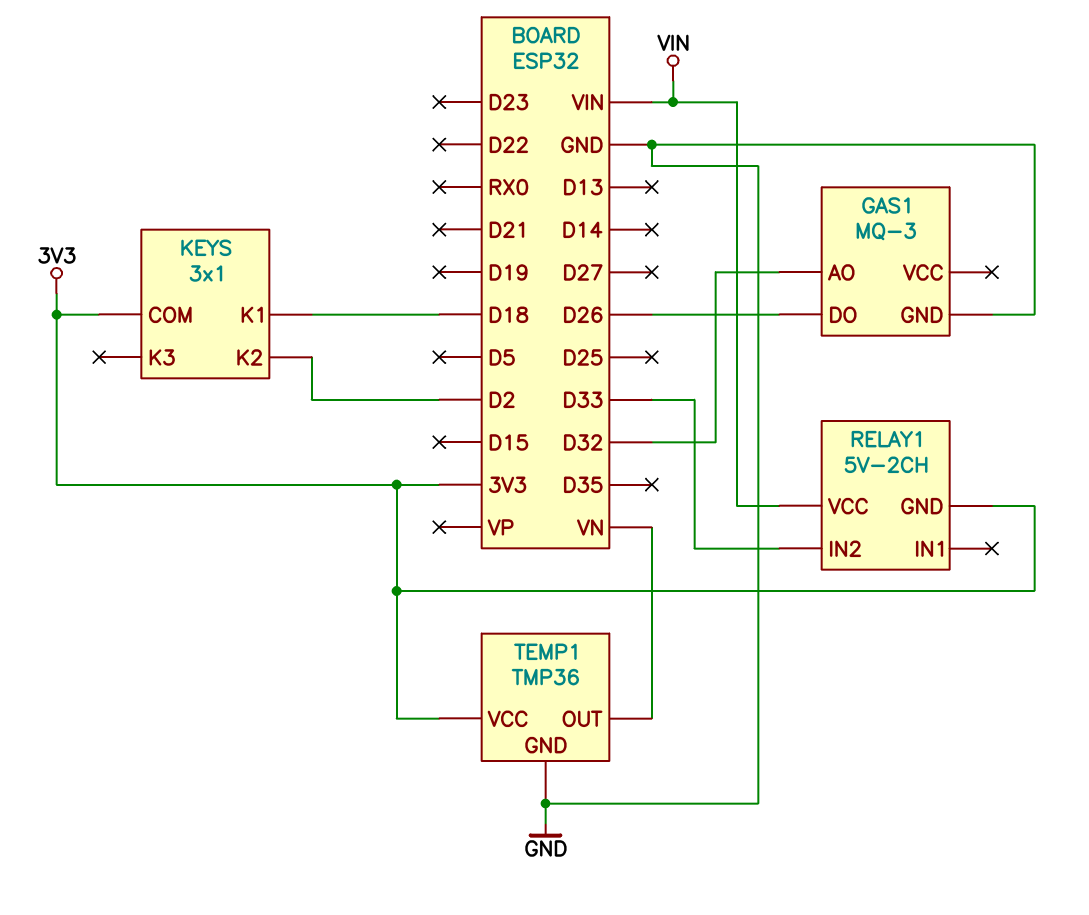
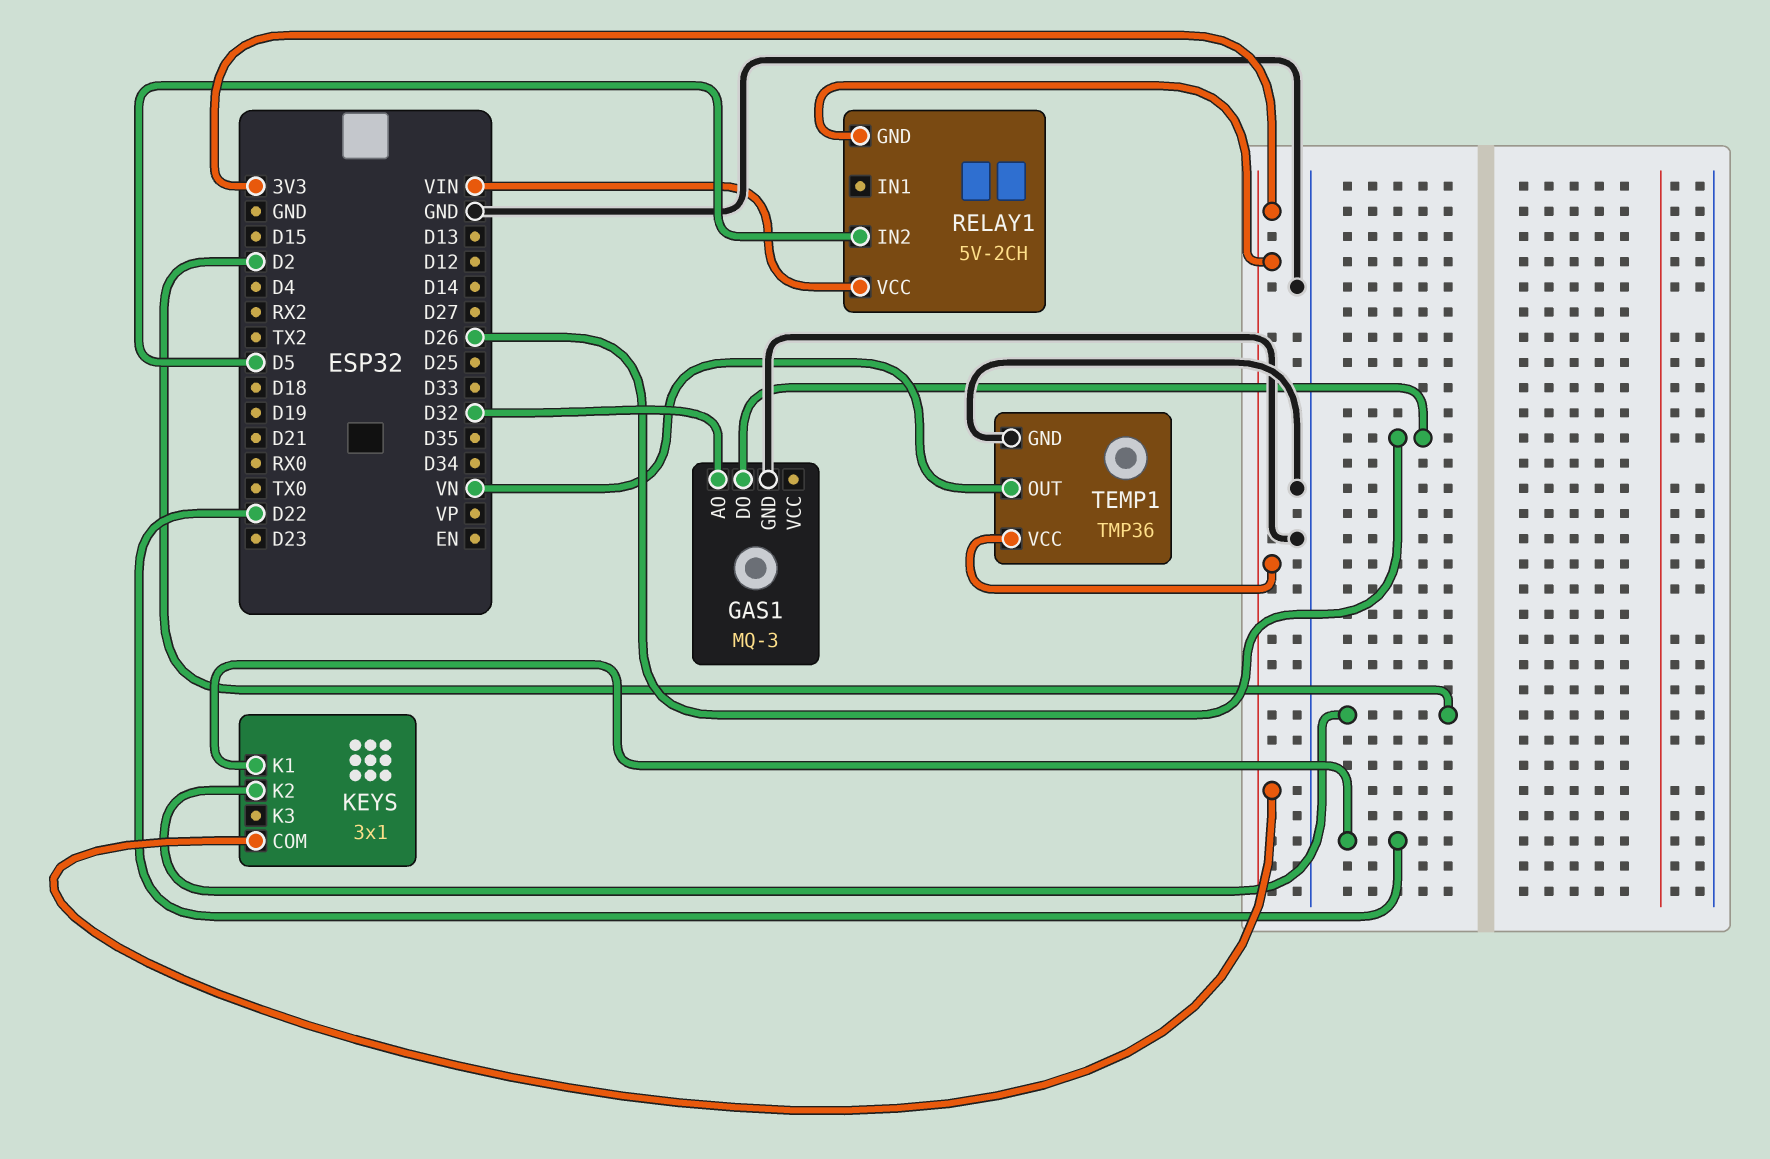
KEYS pin K1: D18 -> D22
RELAY1 pin IN2: D33 -> D5

